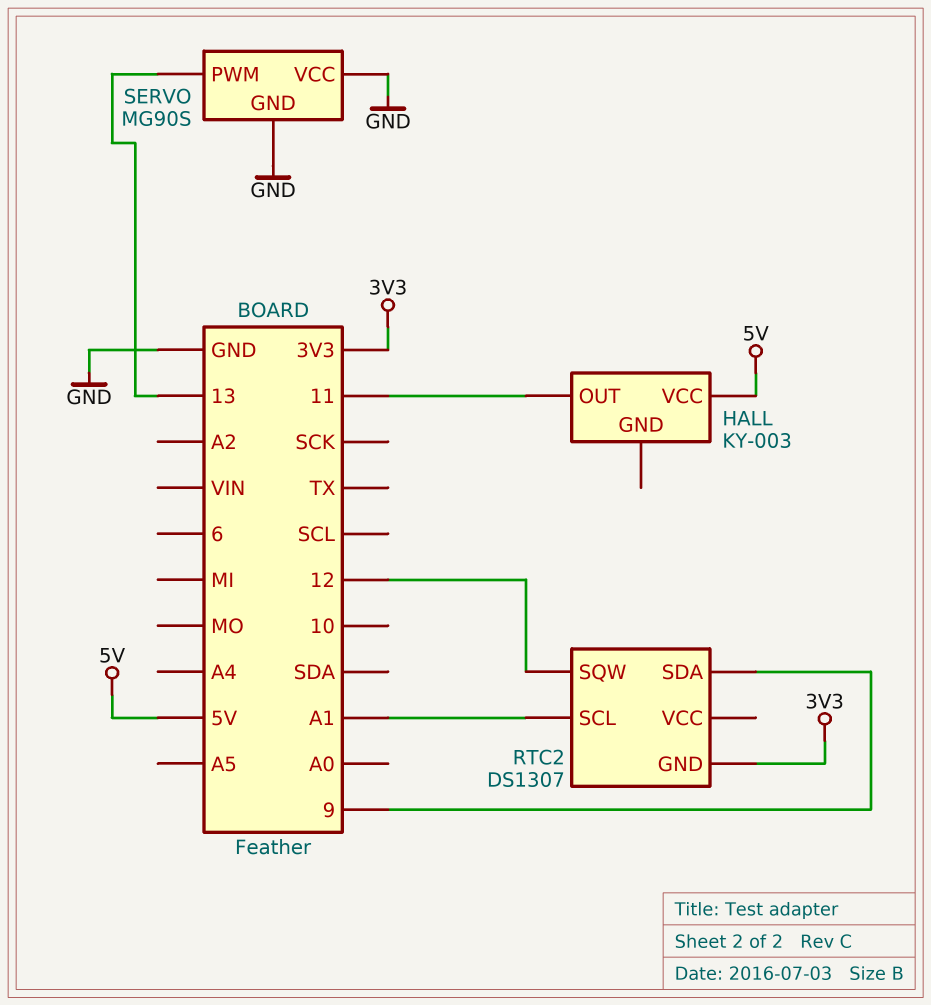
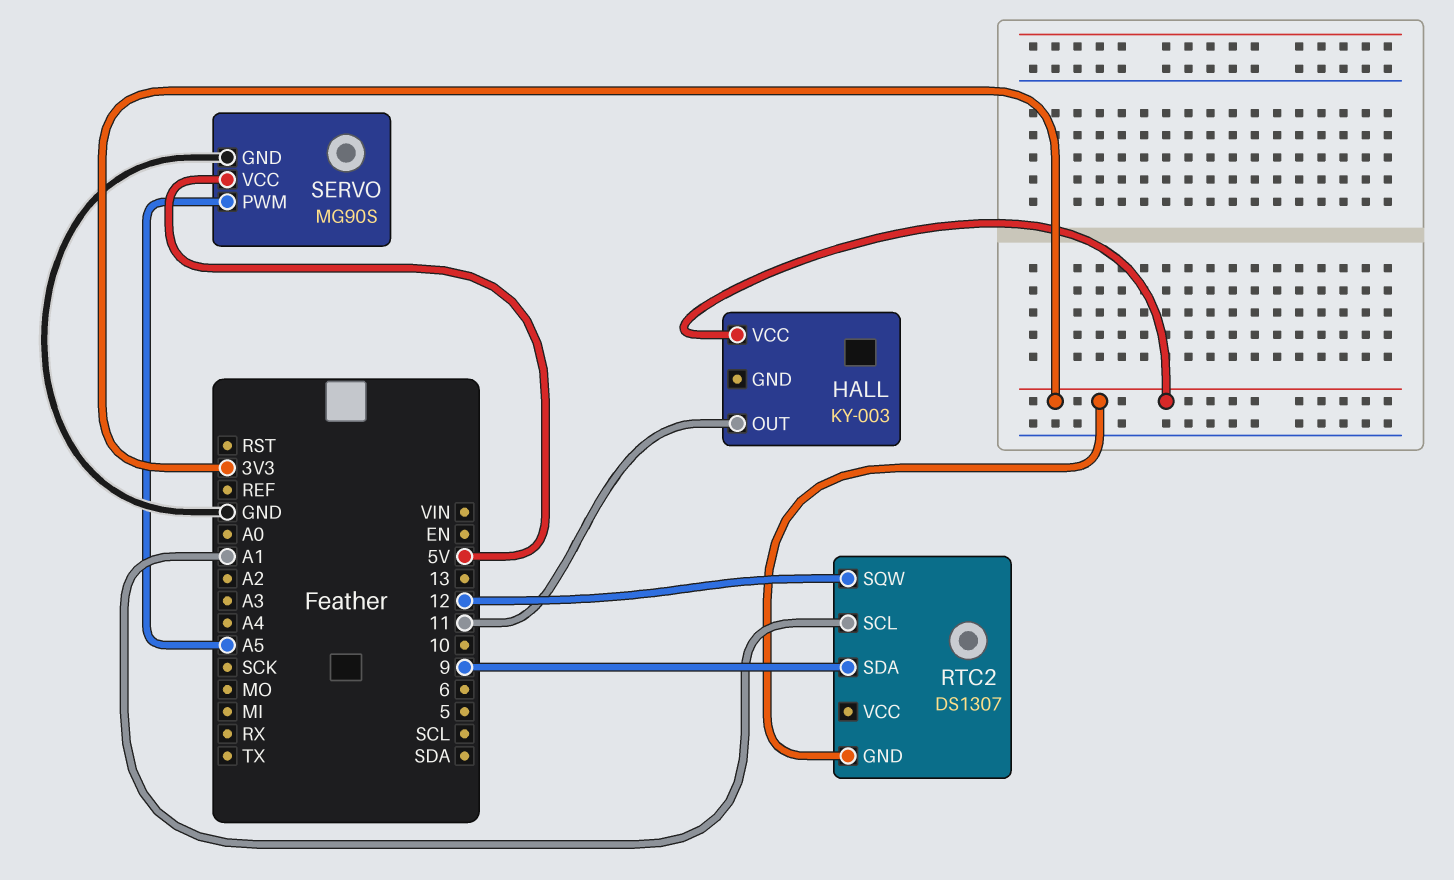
HALL pin VCC: 5V -> 3V3
SERVO pin PWM: 13 -> A5
SERVO pin VCC: GND -> 5V

